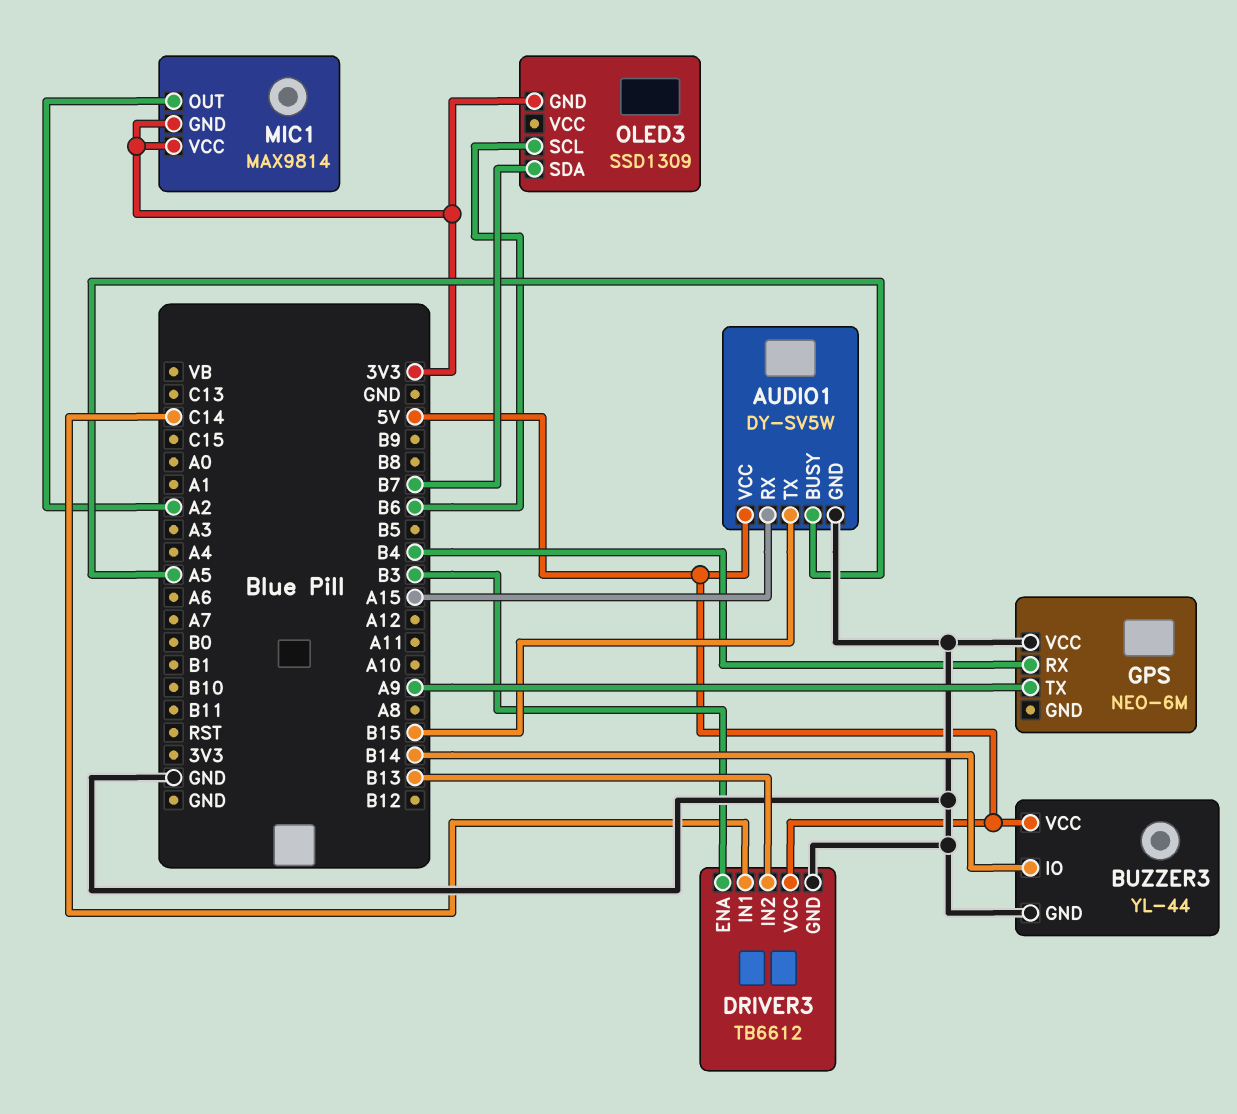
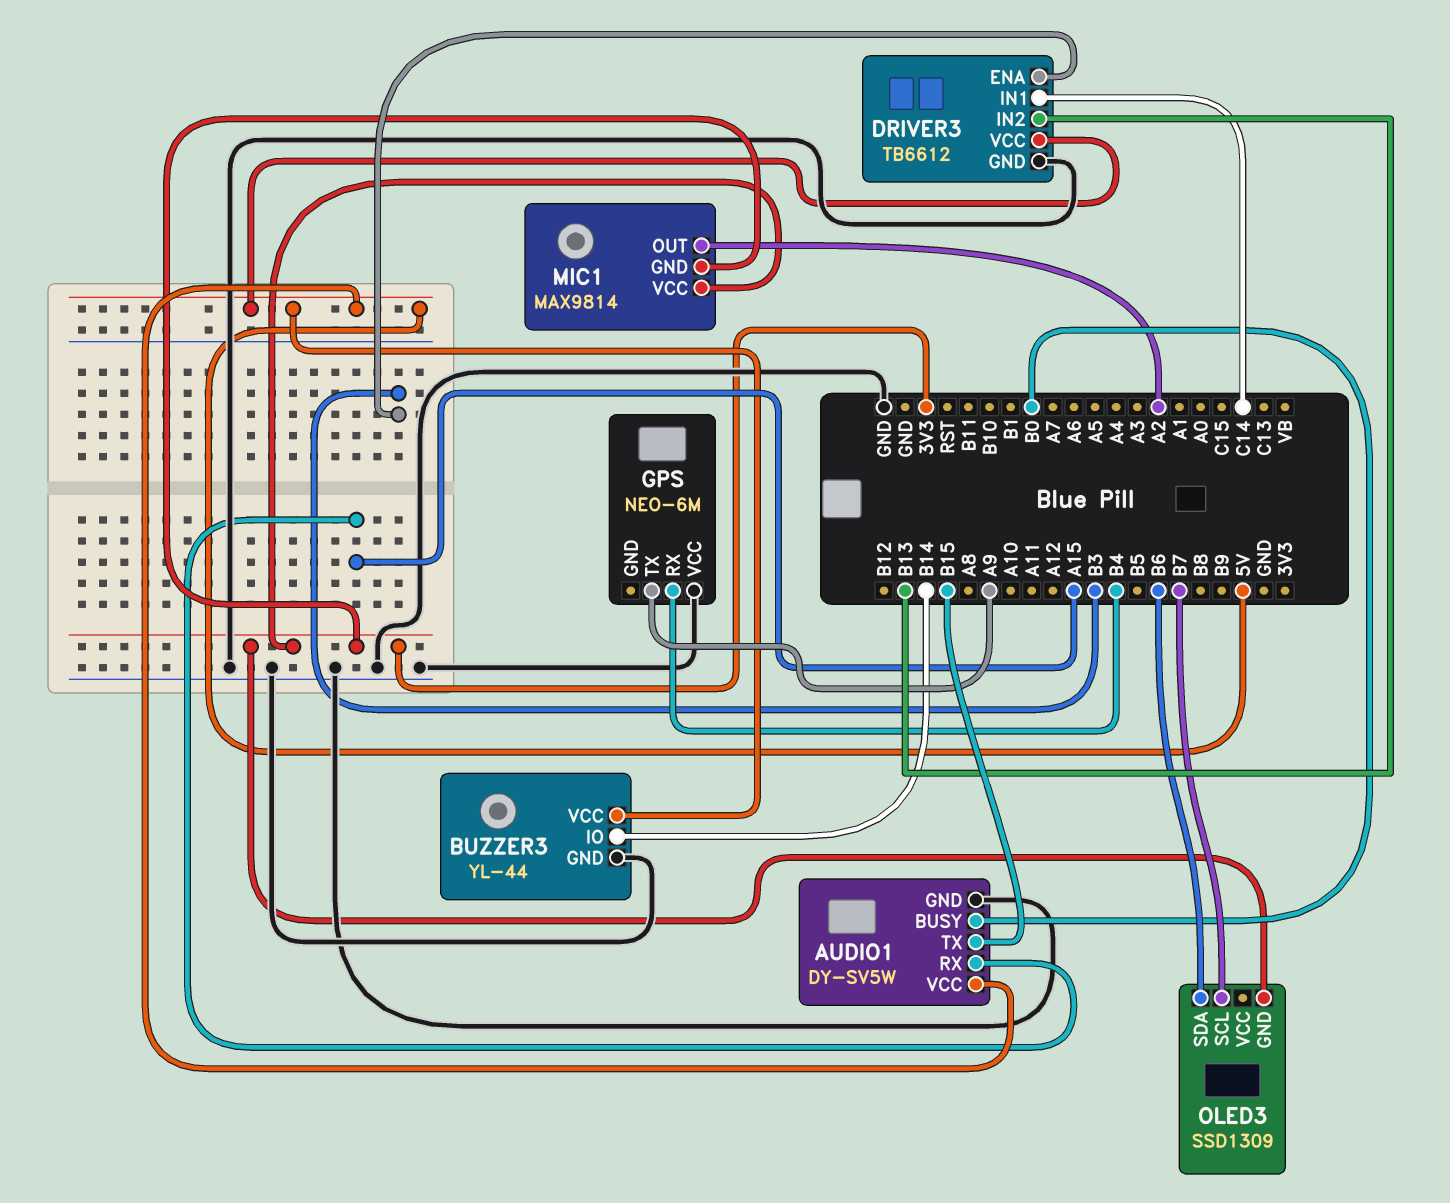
AUDIO1 pin BUSY: A5 -> B0
OLED3 pin SCL: B6 -> B7
OLED3 pin SDA: B7 -> B6

